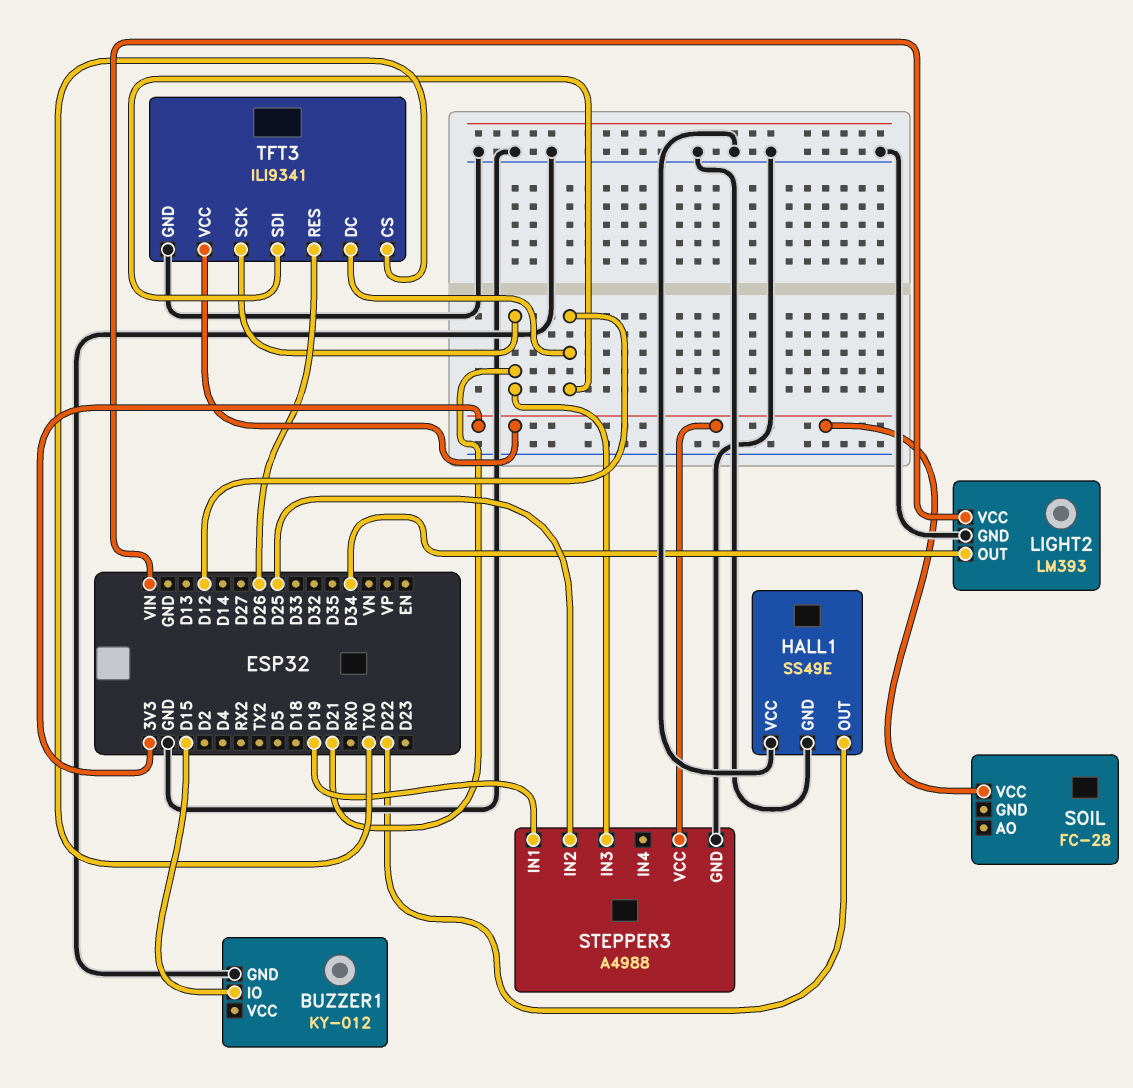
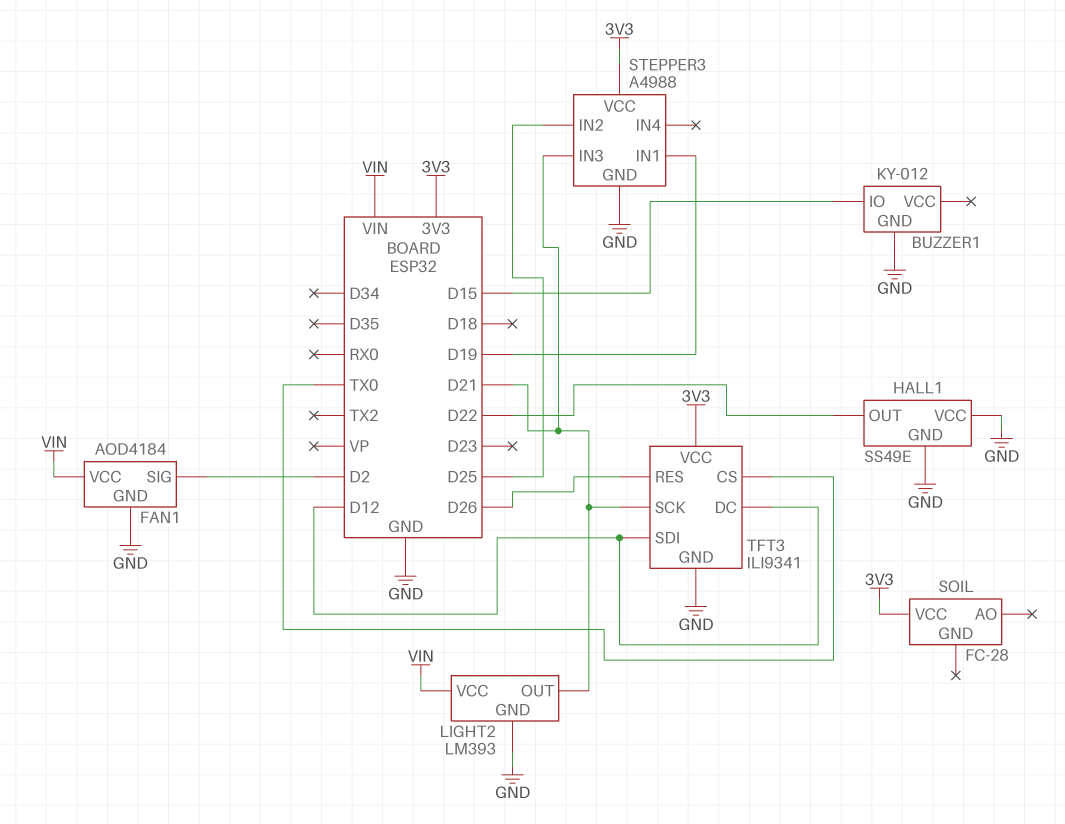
FAN1: none -> AOD4184
FAN1 pin GND: none -> GND
FAN1 pin SIG: none -> D2
FAN1 pin VCC: none -> VIN
LIGHT2 pin OUT: D34 -> D21

